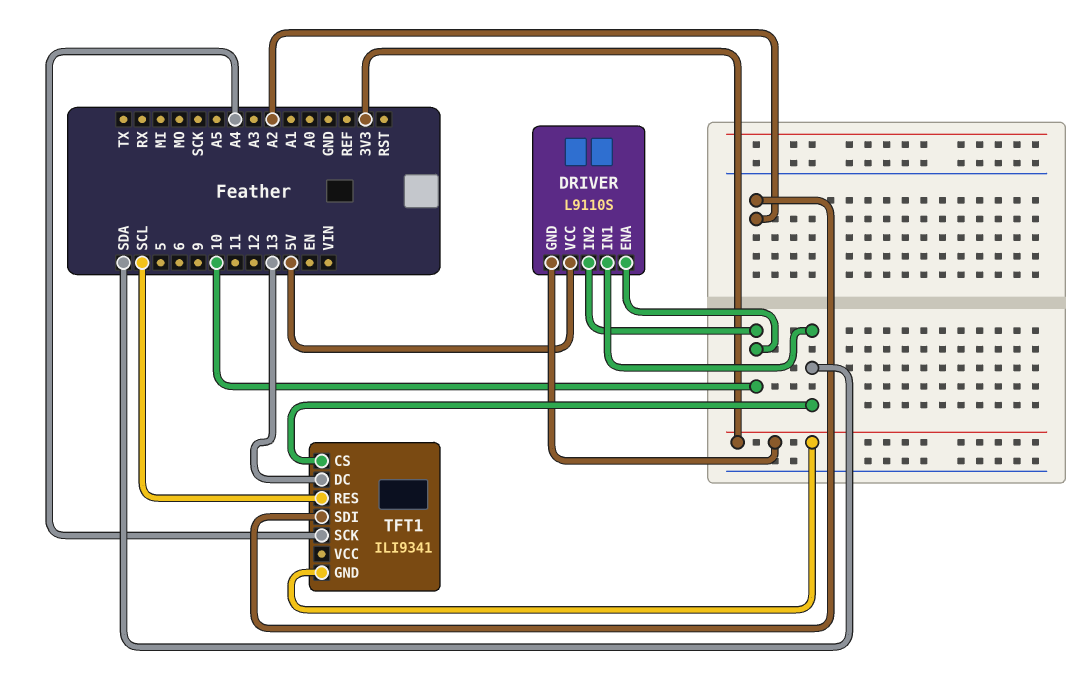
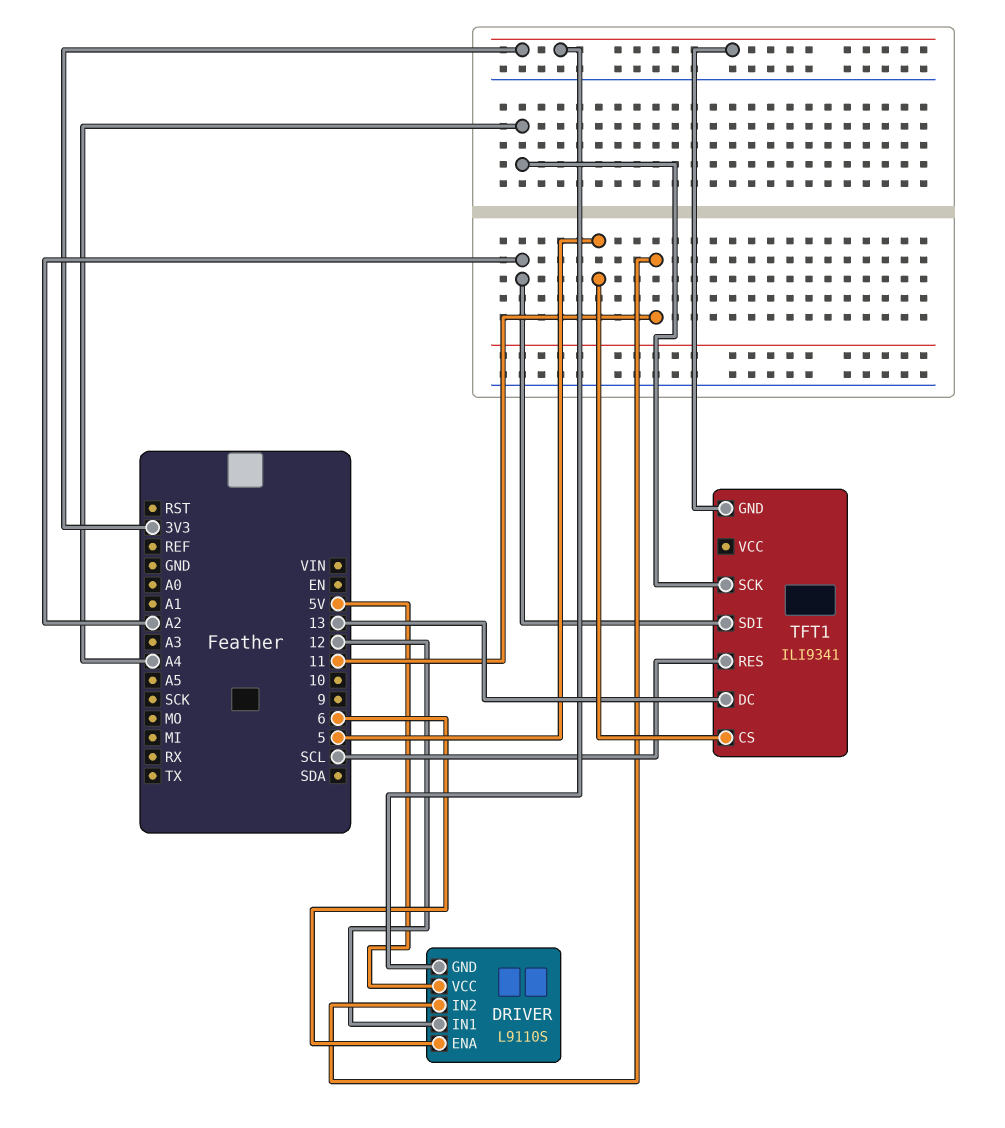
DRIVER pin ENA: 10 -> 6
DRIVER pin IN1: SDA -> 12
DRIVER pin IN2: 10 -> 11
TFT1 pin CS: SDA -> 5

